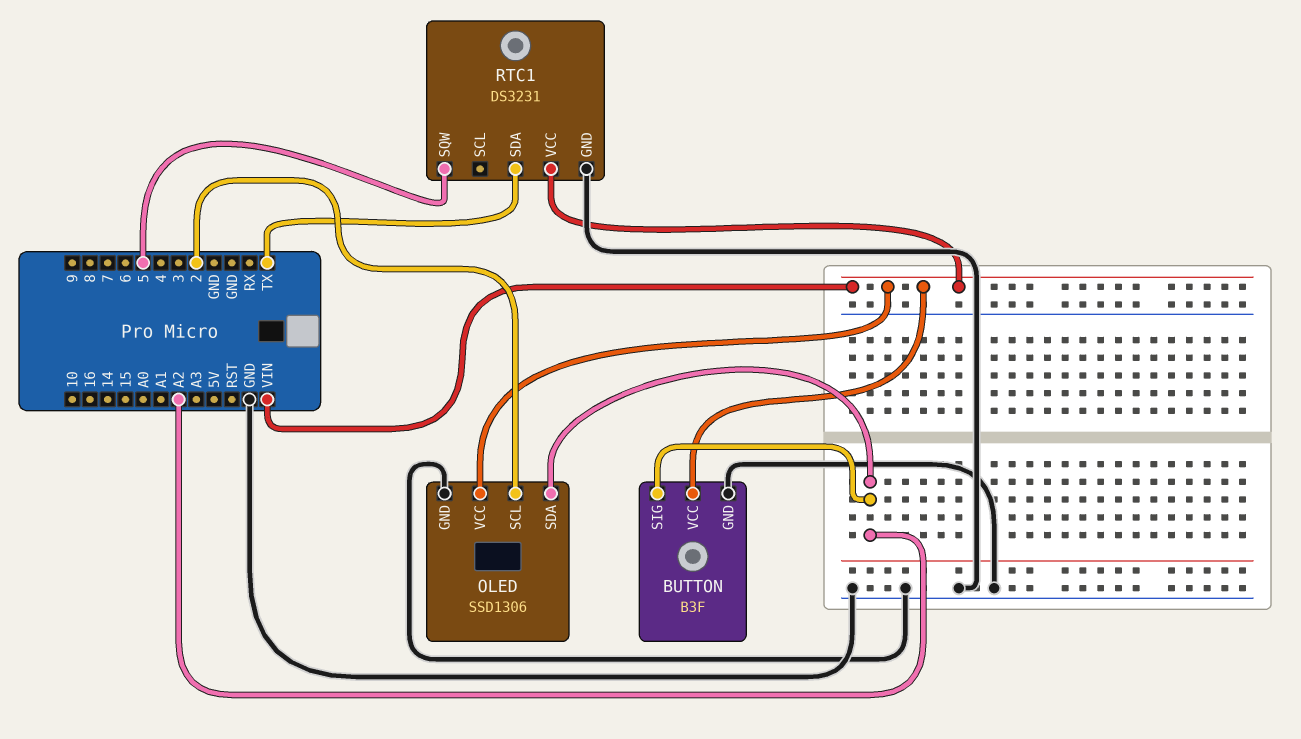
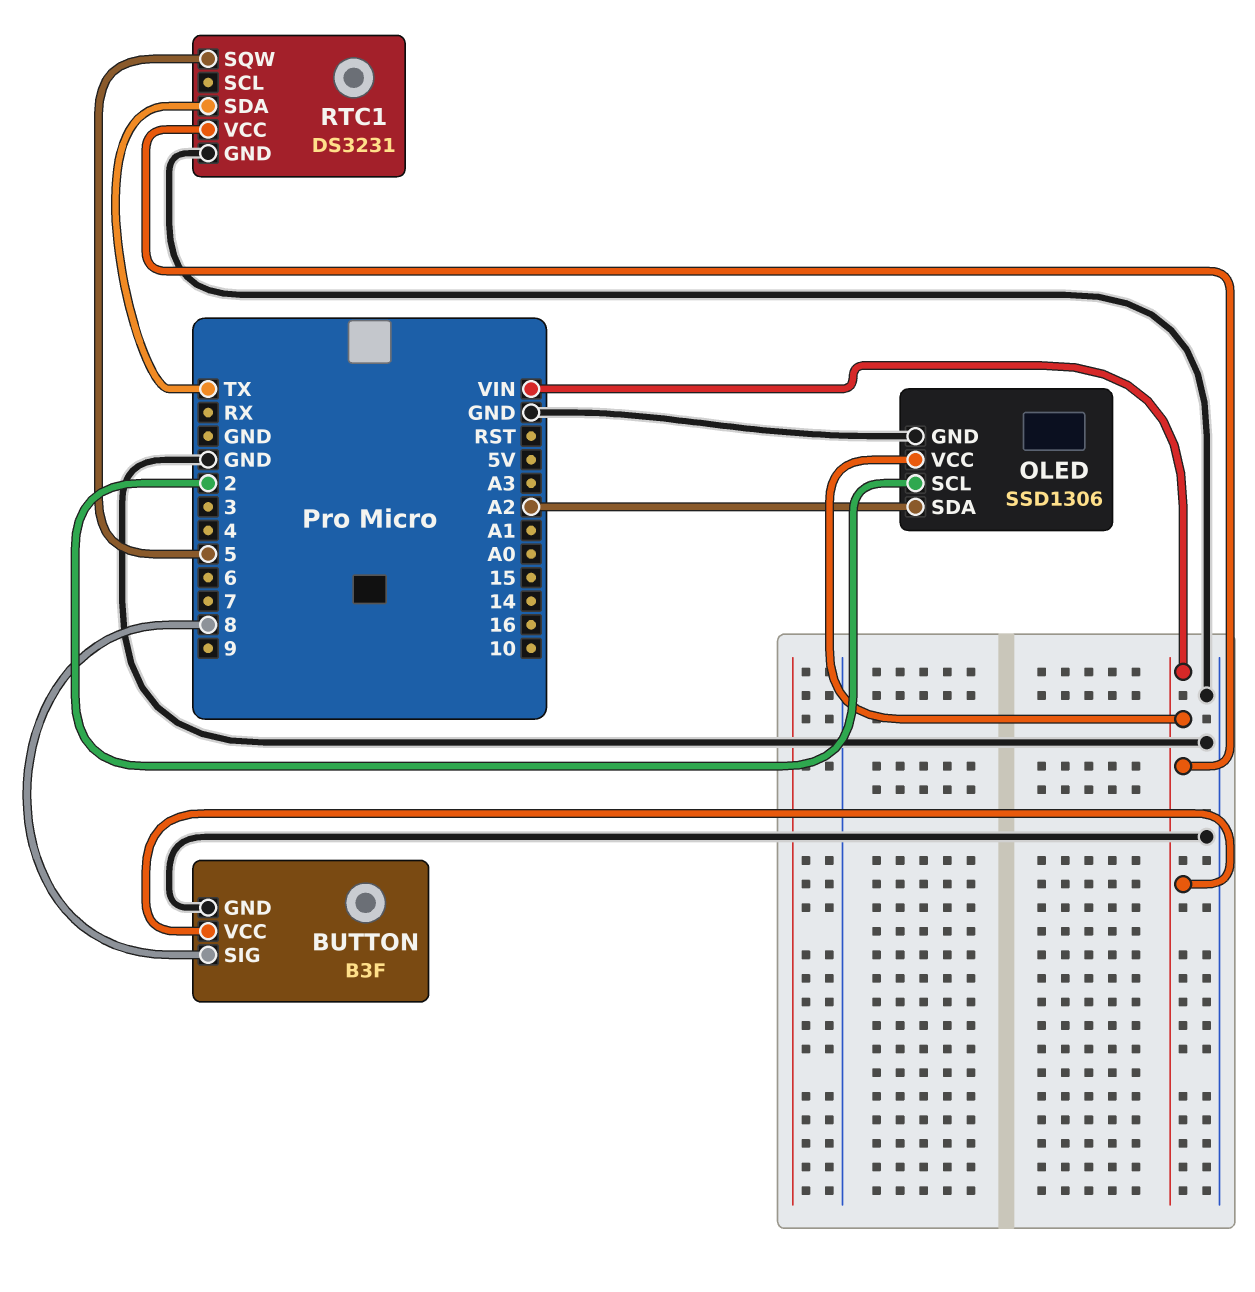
BUTTON pin SIG: A2 -> 8

